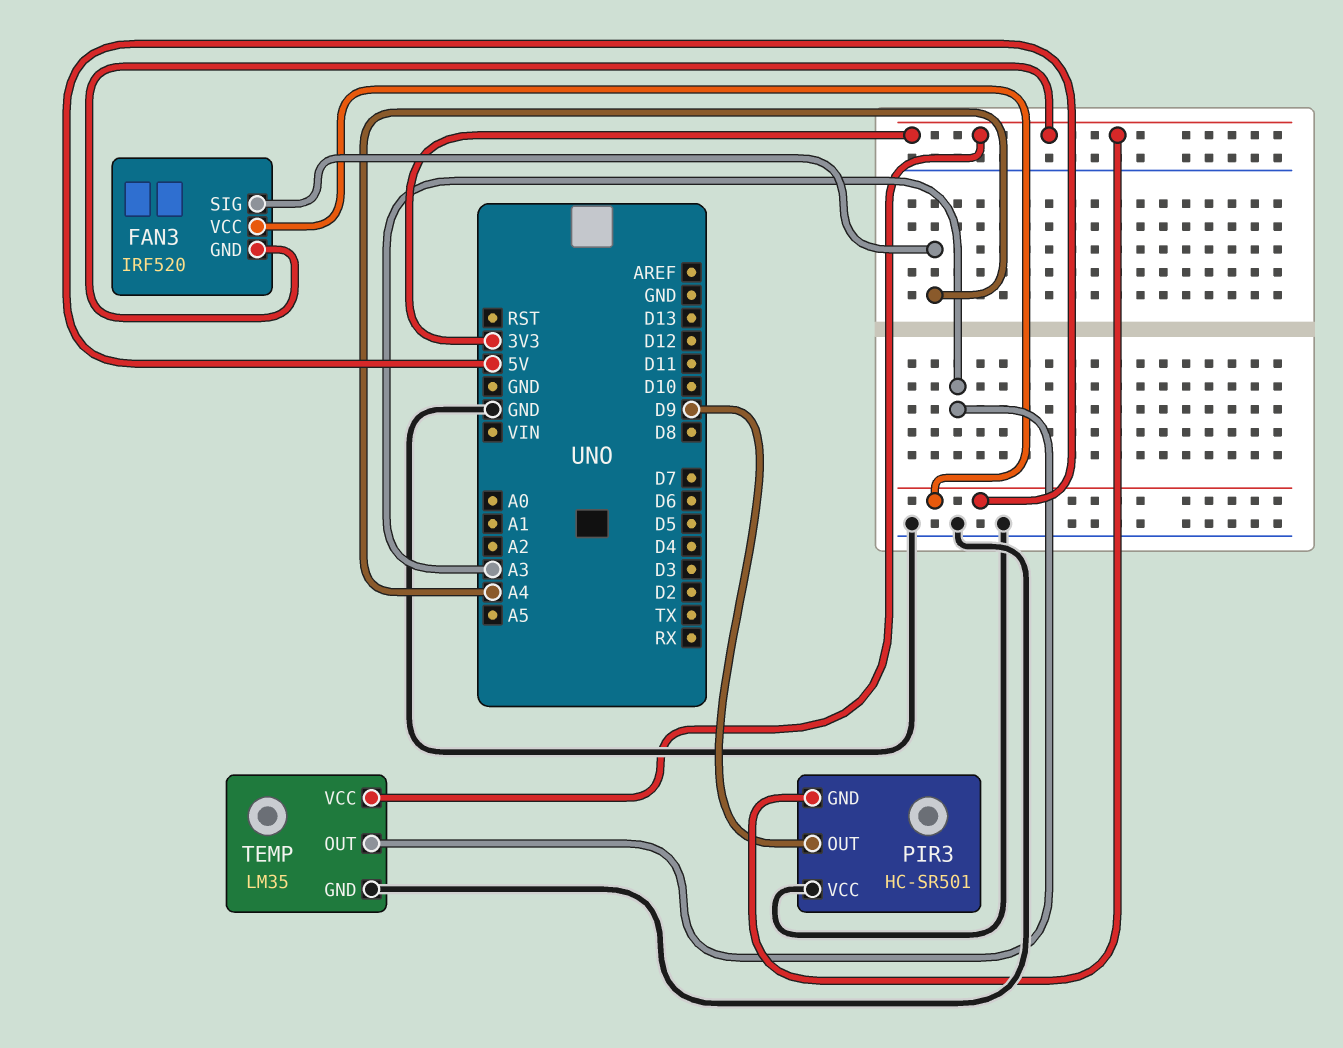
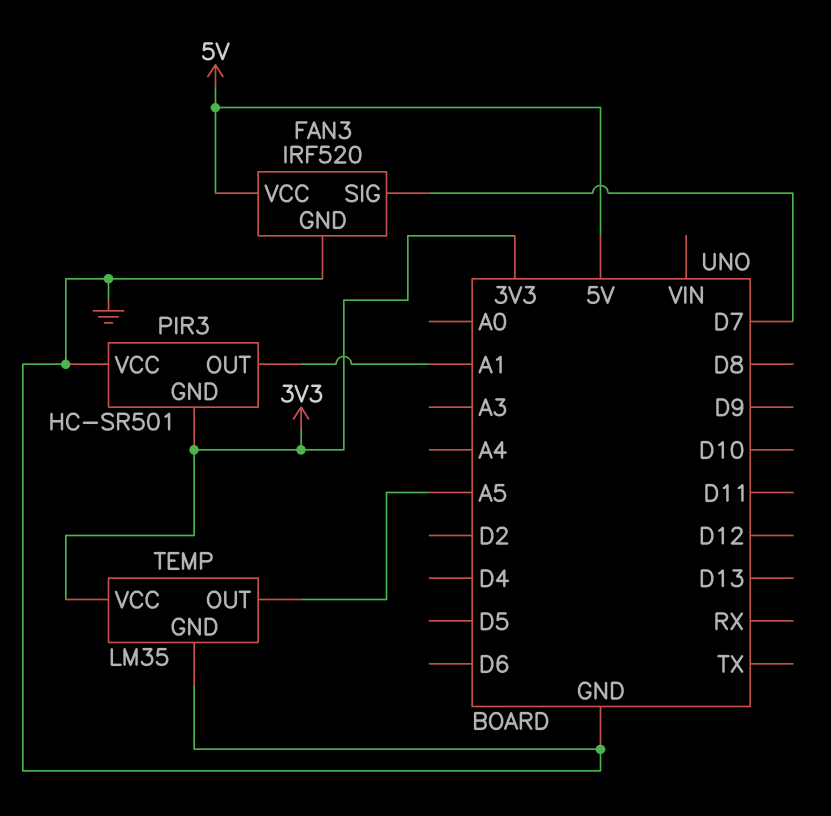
FAN3 pin GND: 3V3 -> GND
FAN3 pin SIG: A4 -> D7
PIR3 pin OUT: D9 -> A1
TEMP pin OUT: A3 -> A5

